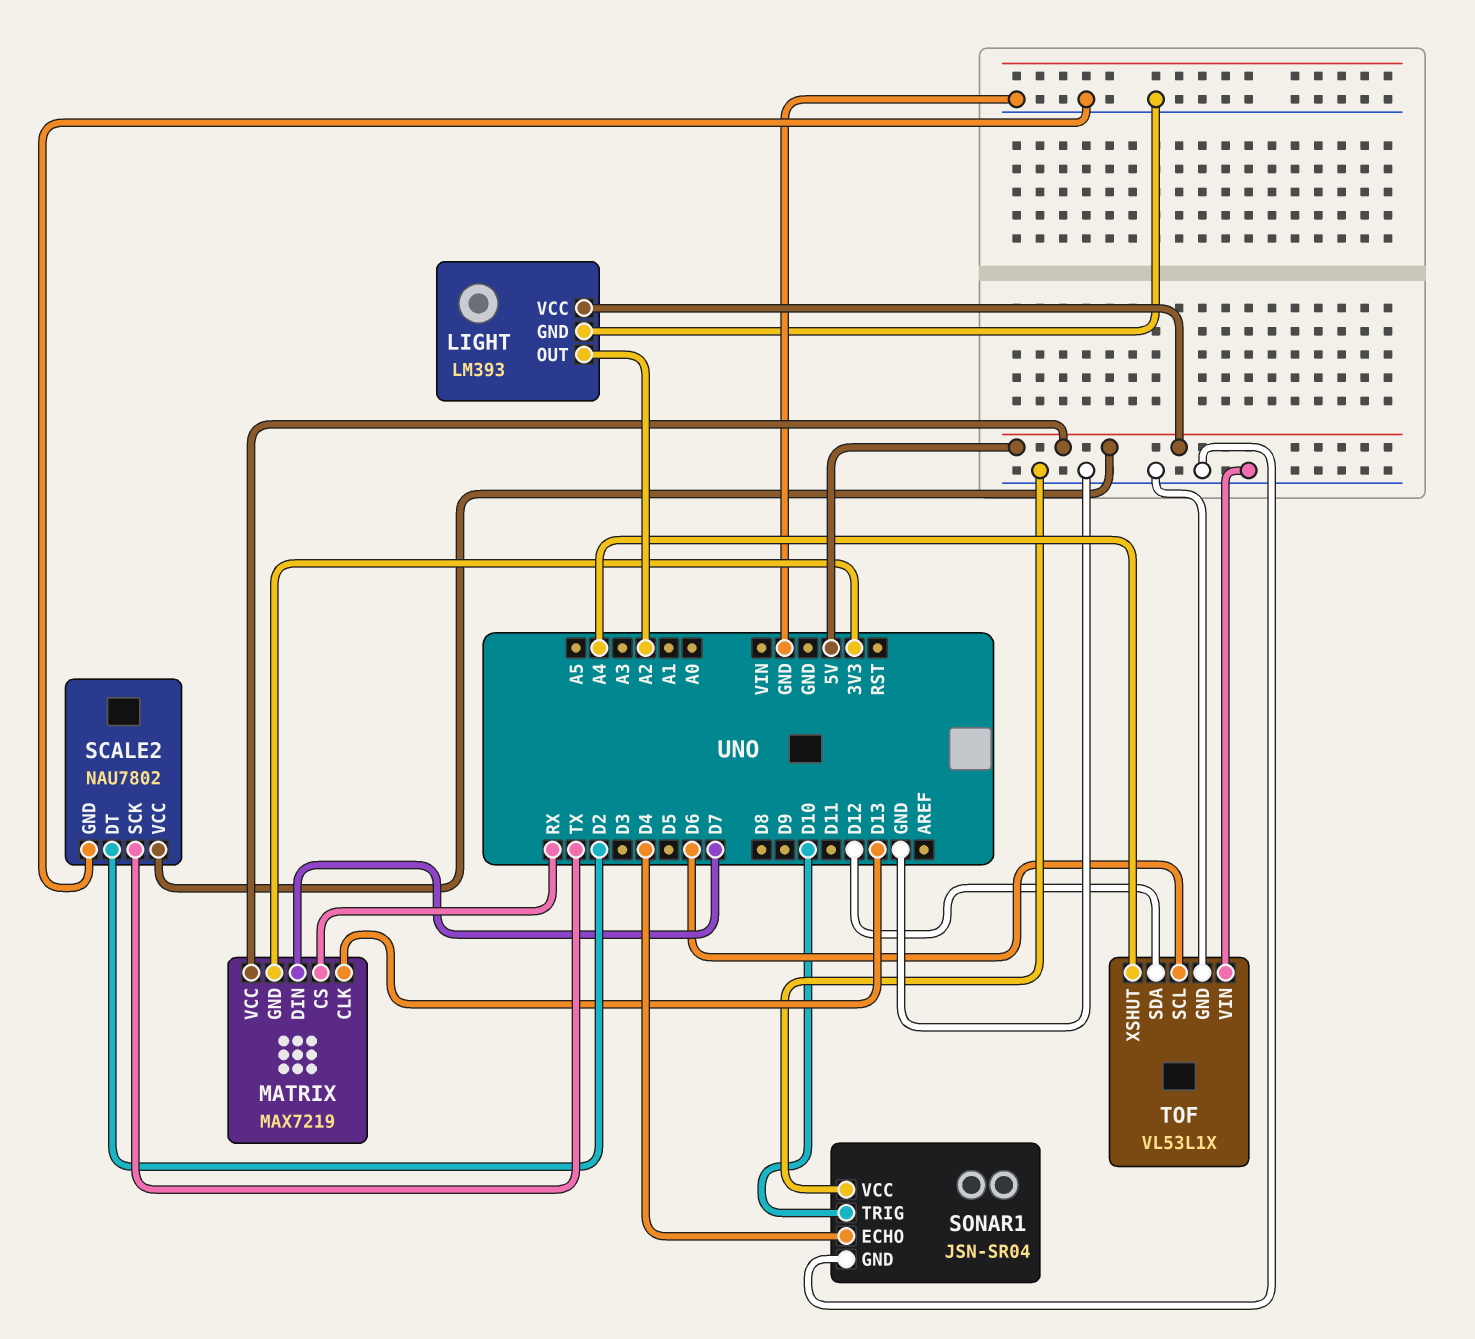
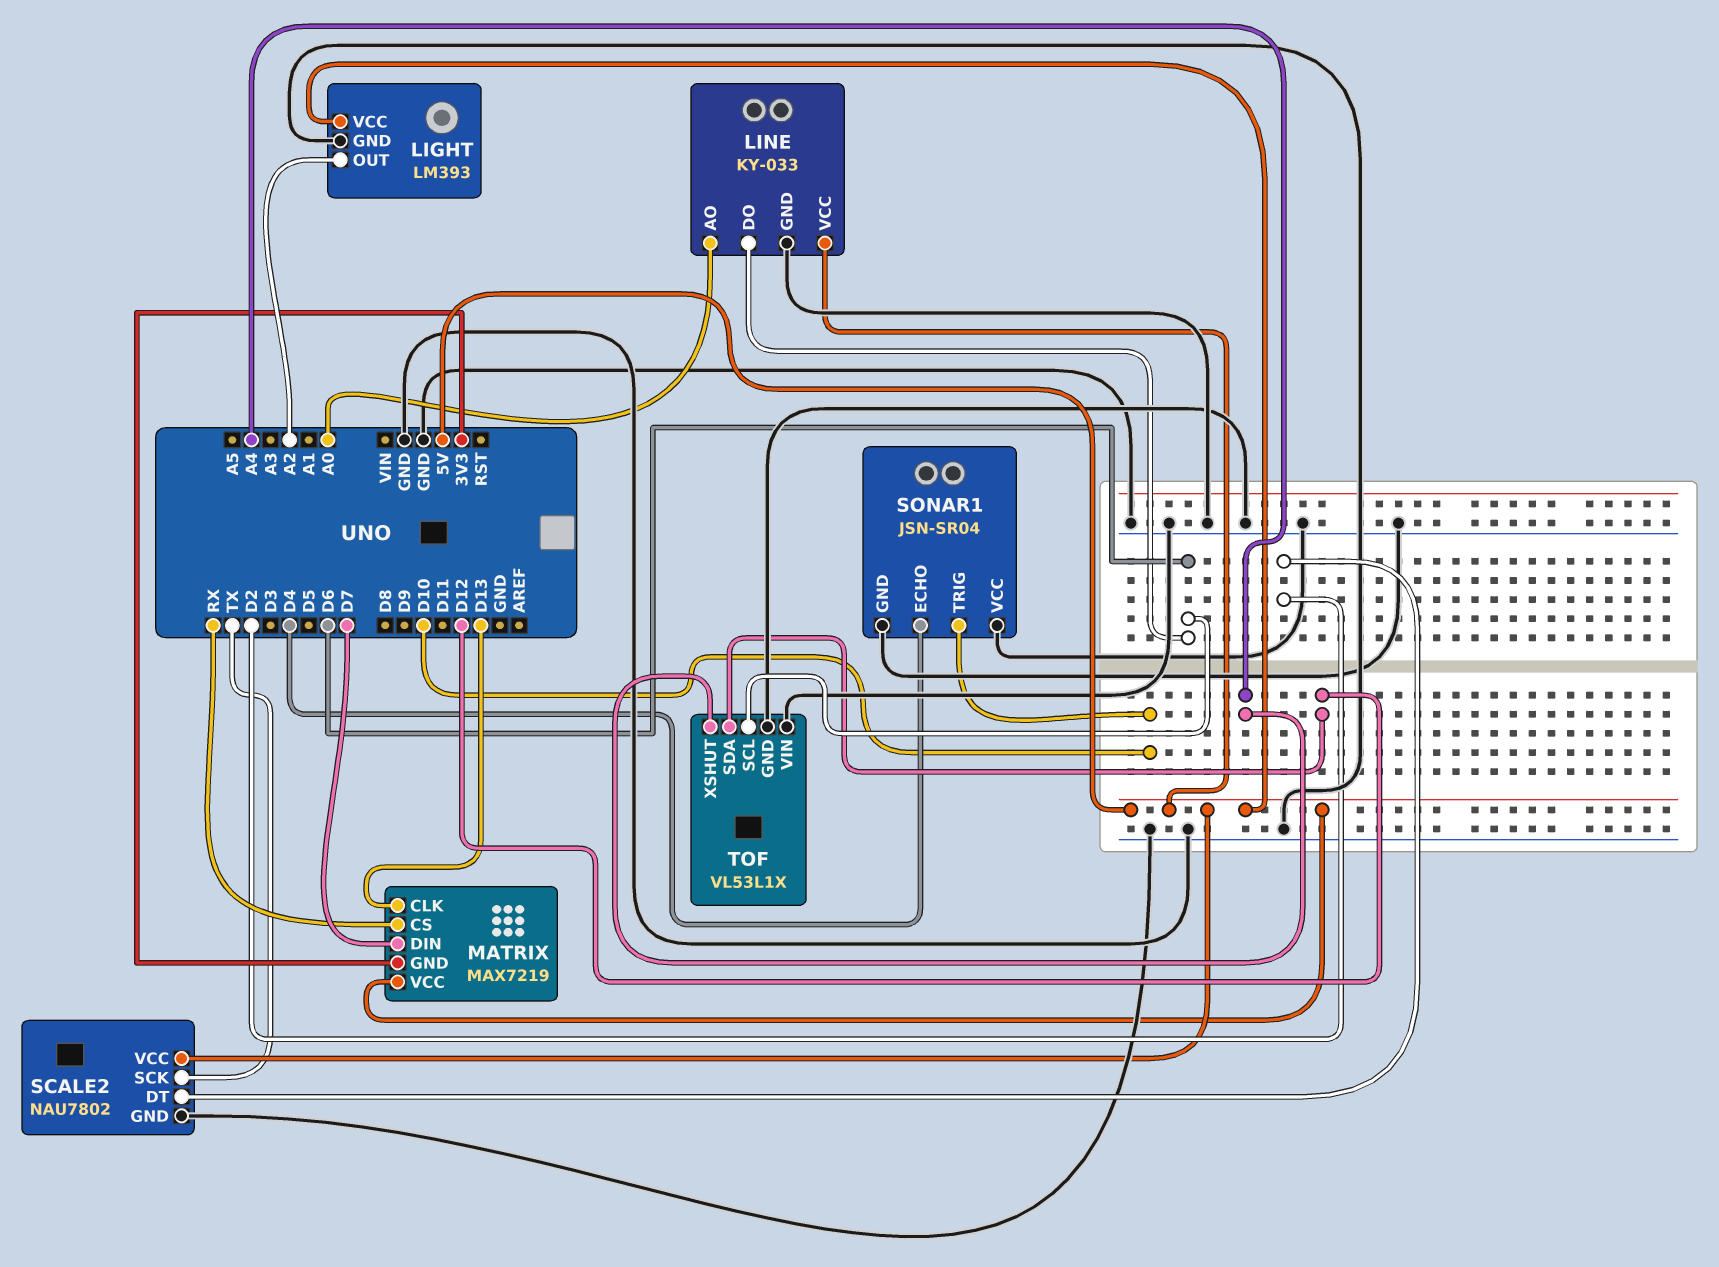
LINE: none -> KY-033
LINE pin AO: none -> A0
LINE pin DO: none -> D6
LINE pin GND: none -> GND
LINE pin VCC: none -> 5V

